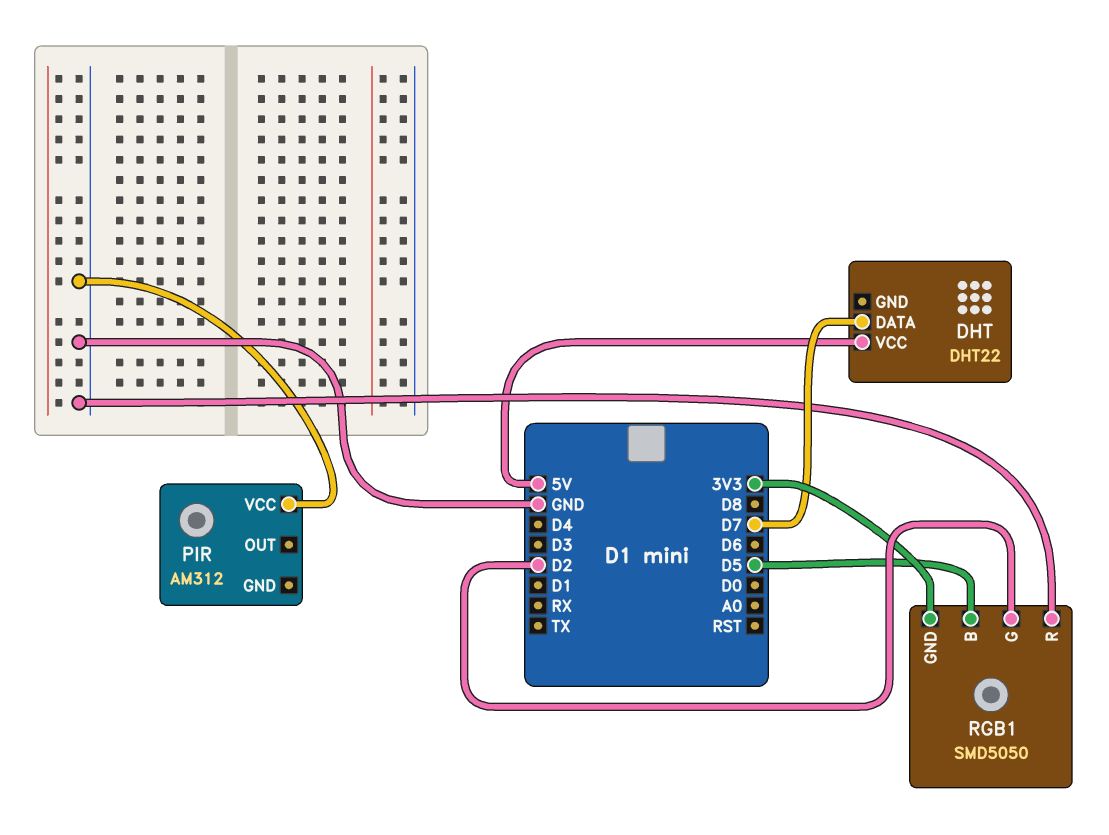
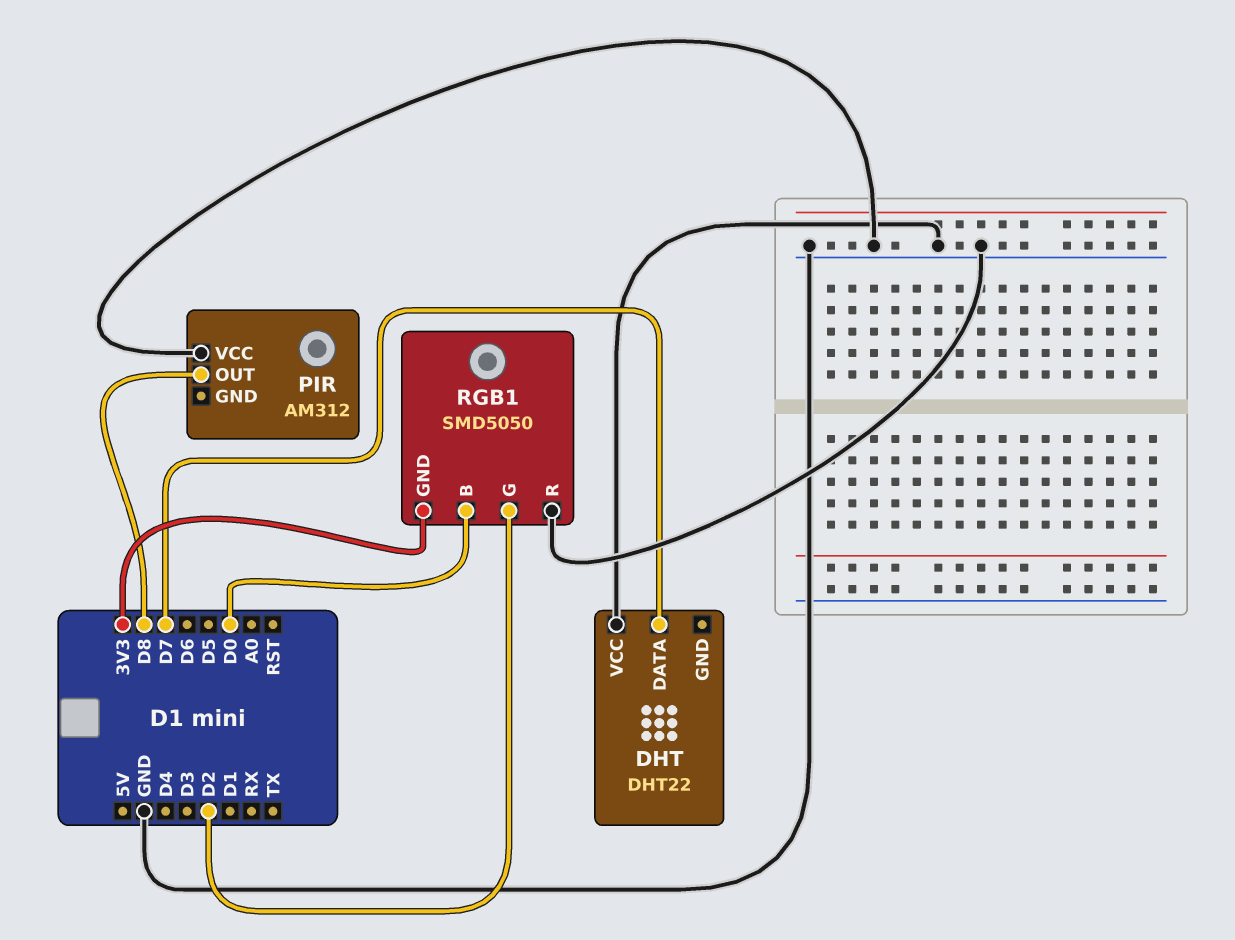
DHT pin VCC: 5V -> GND
PIR pin OUT: none -> D8
RGB1 pin B: D5 -> D0

